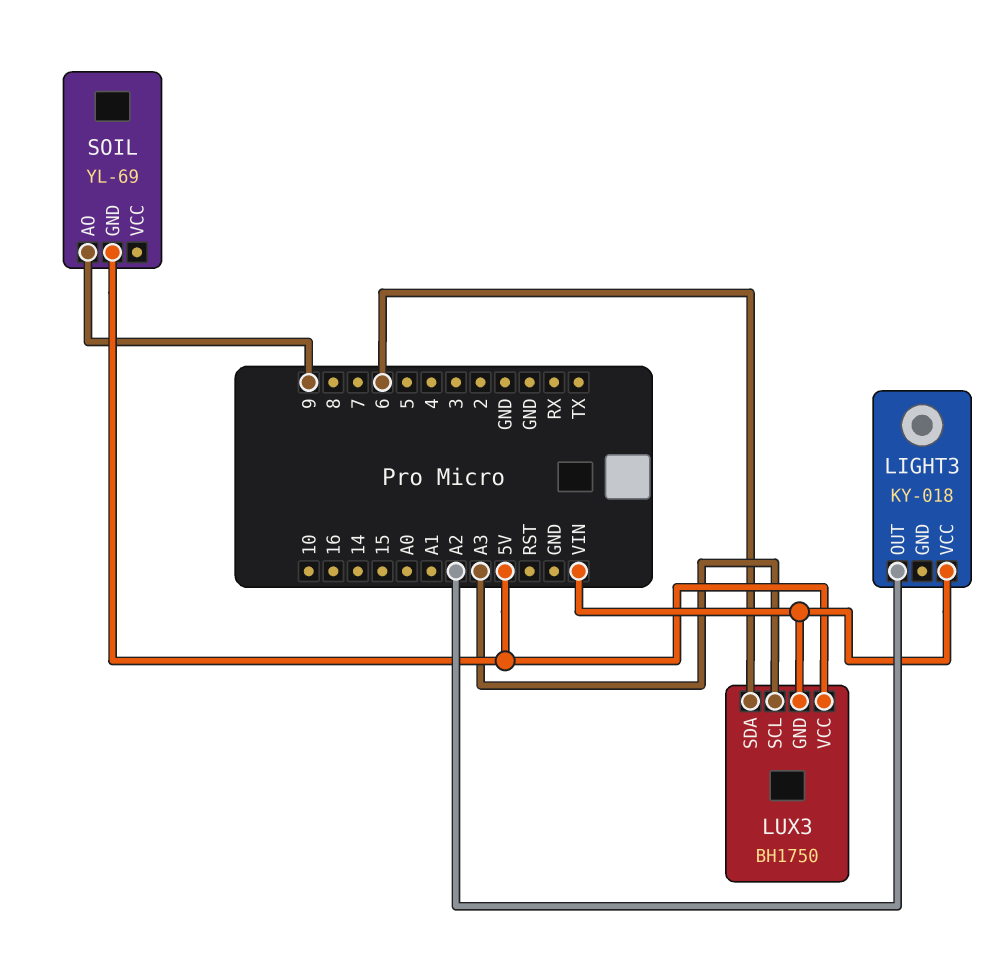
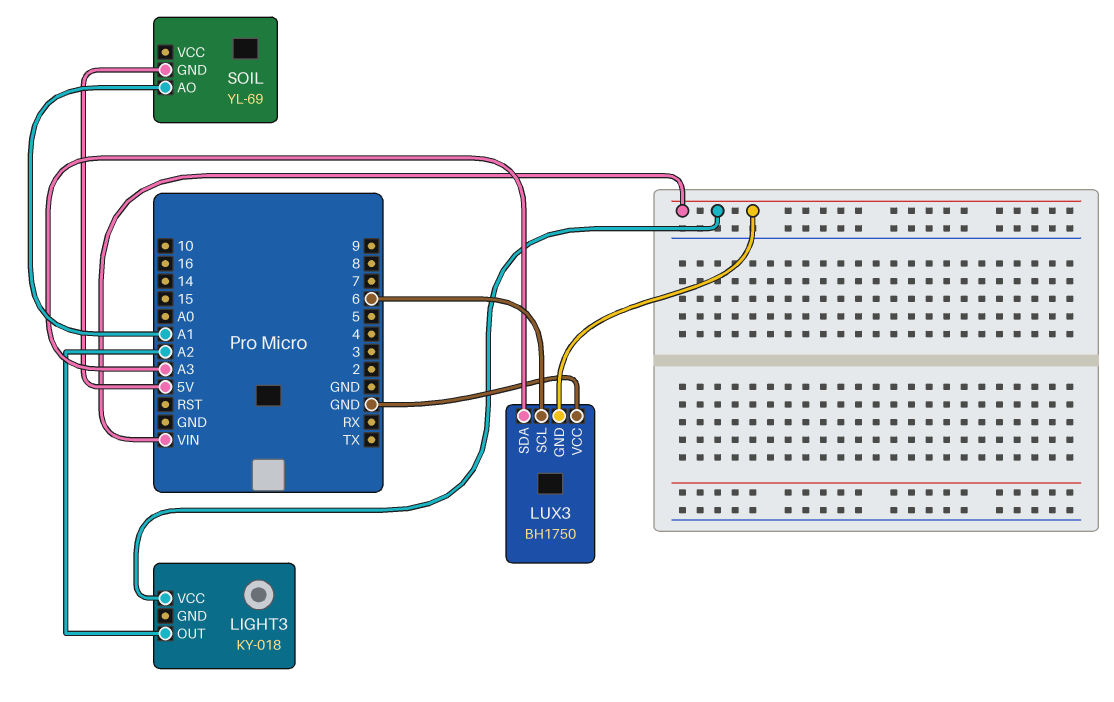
LUX3 pin SCL: A3 -> 6
LUX3 pin SDA: 6 -> A3
LUX3 pin VCC: 5V -> GND
SOIL pin AO: 9 -> A1

